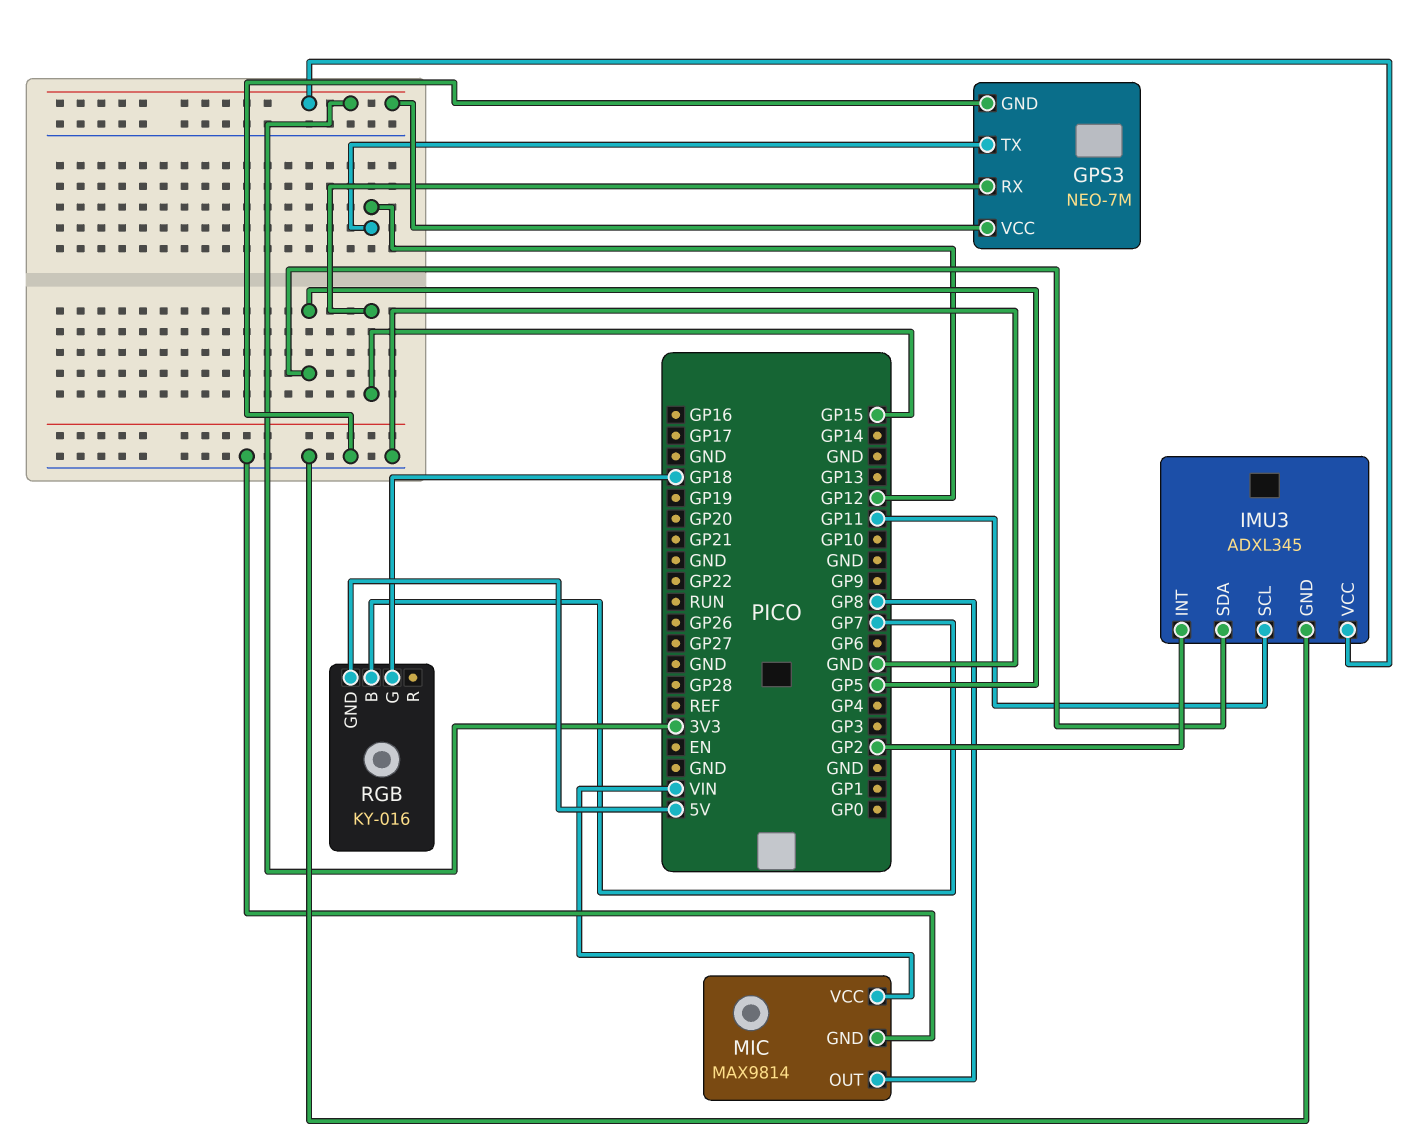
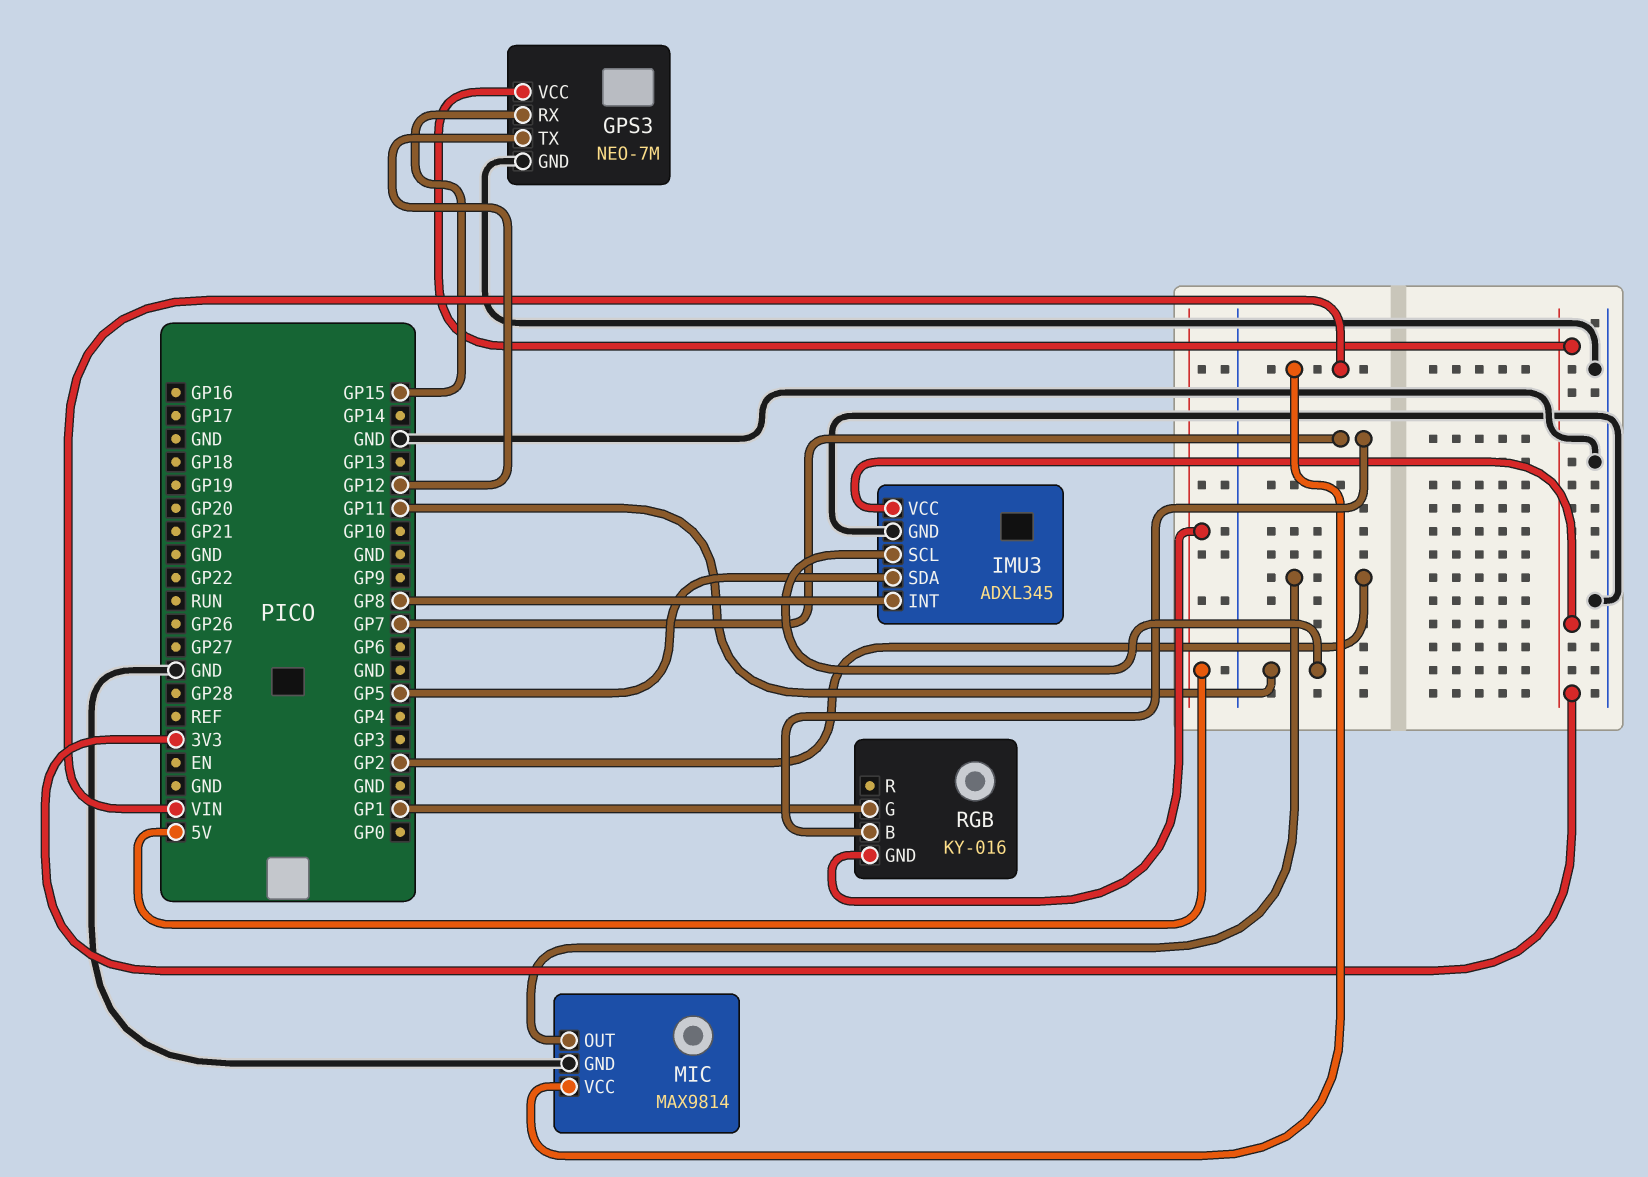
IMU3 pin INT: GP2 -> GP8
MIC pin OUT: GP8 -> GP2
RGB pin G: GP18 -> GP1

